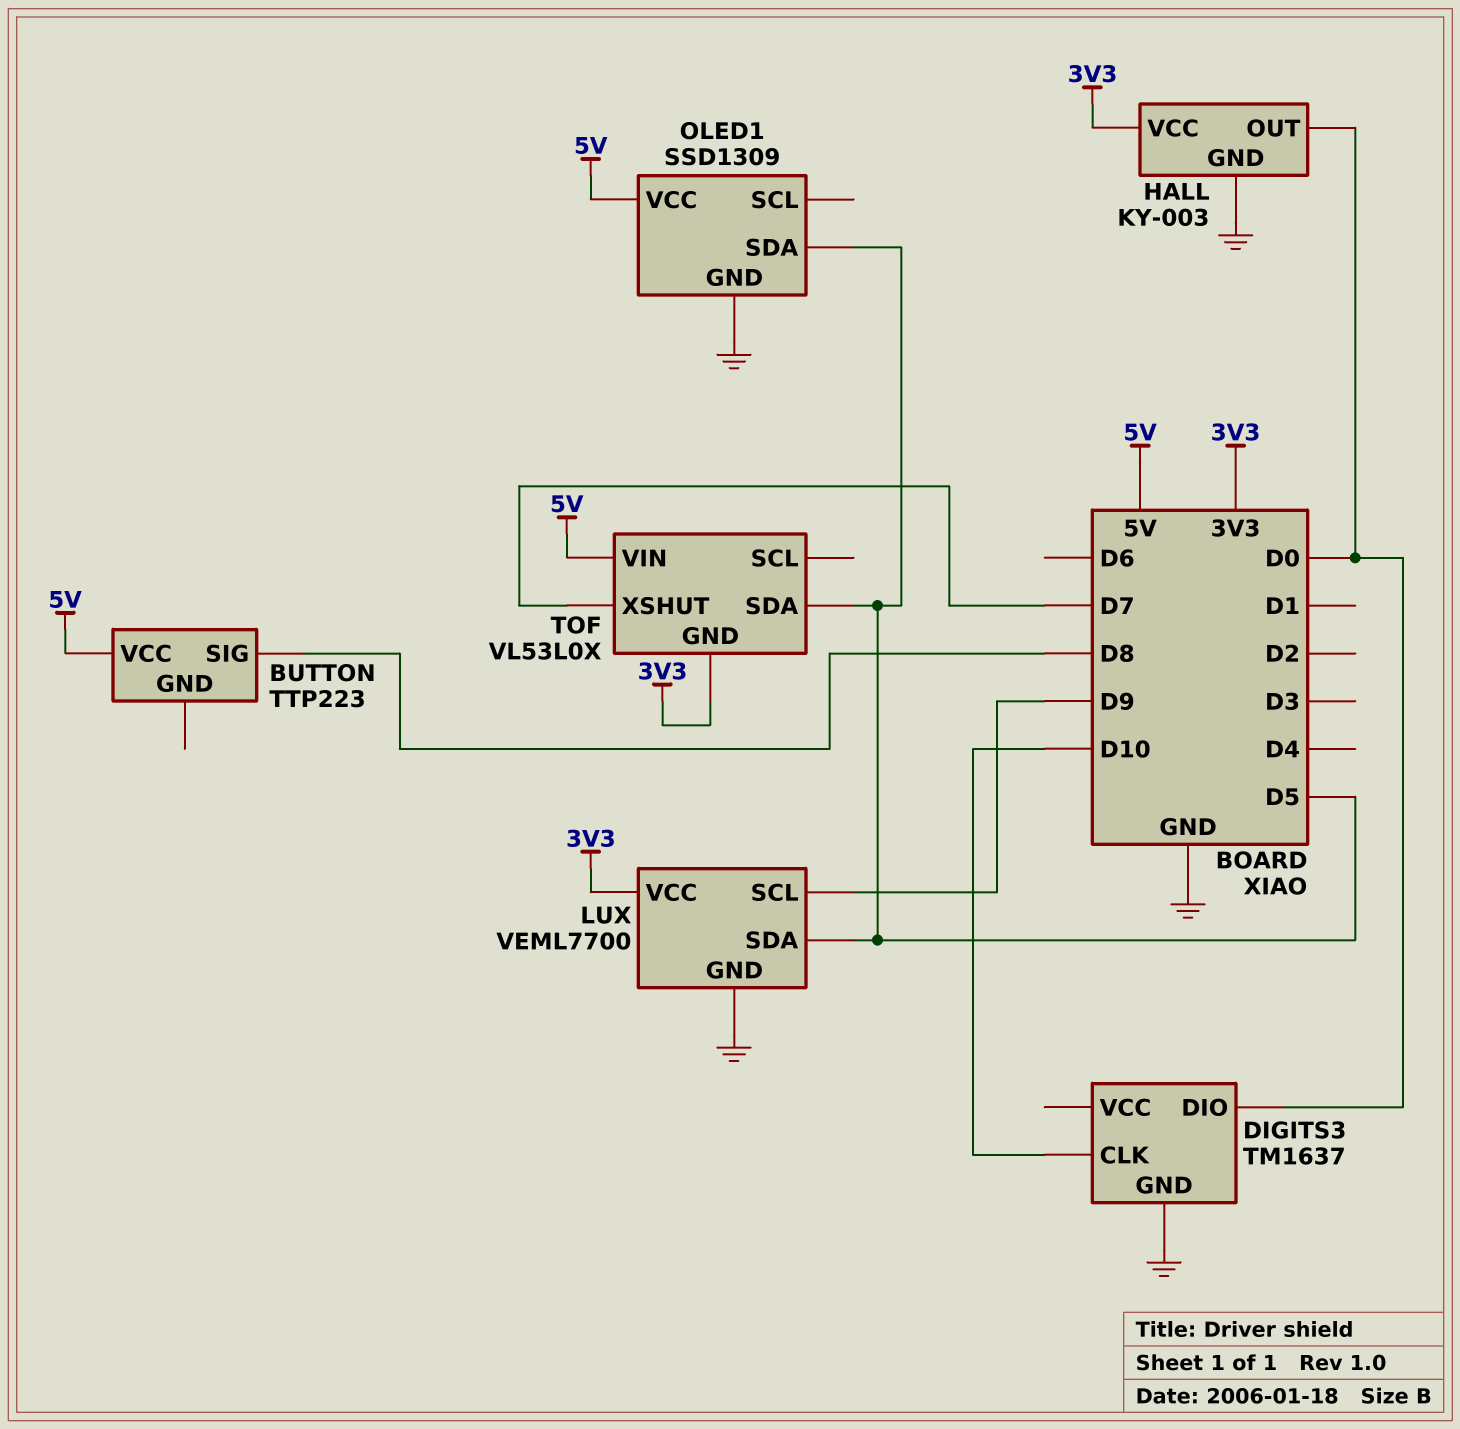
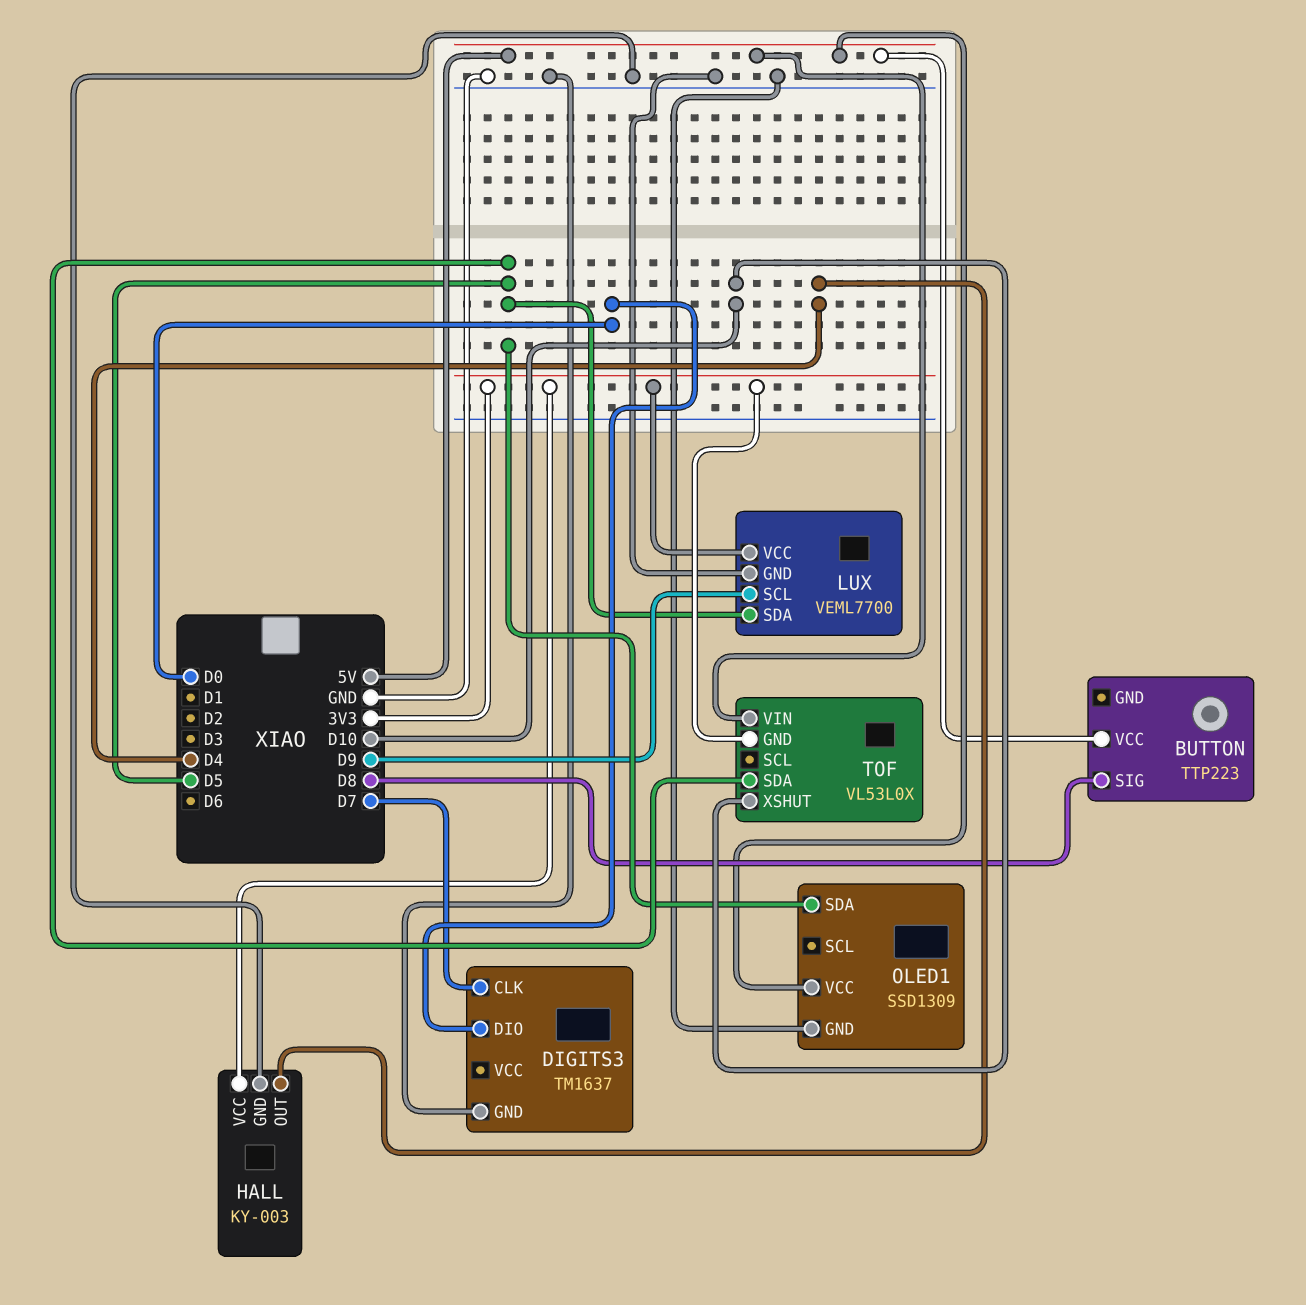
DIGITS3 pin CLK: D10 -> D7
HALL pin OUT: D0 -> D4
TOF pin XSHUT: D7 -> D10

